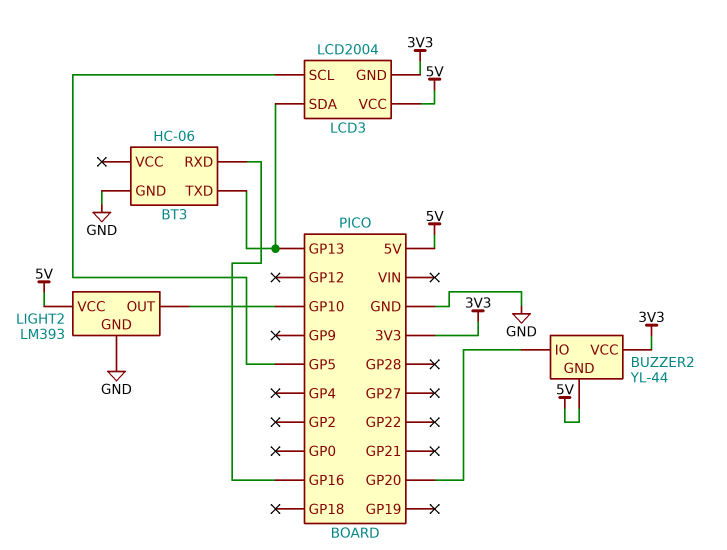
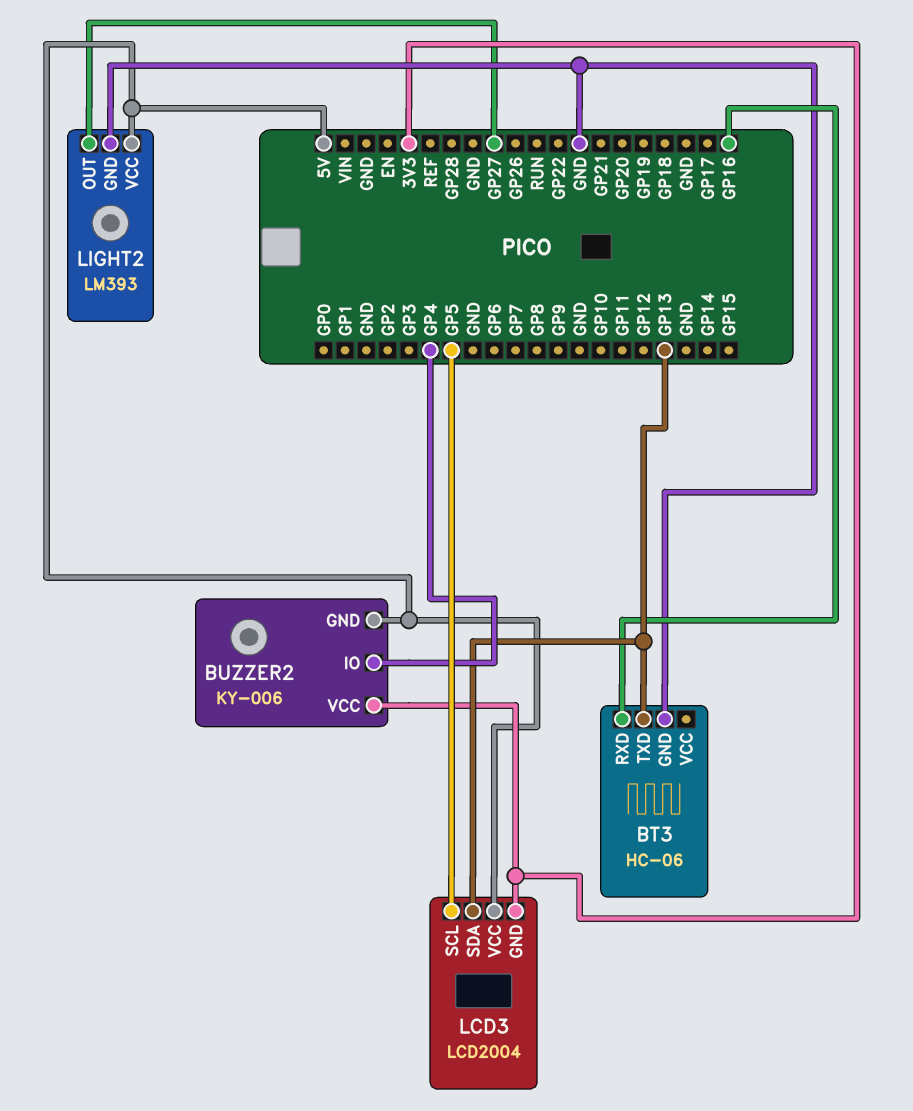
BUZZER2: YL-44 -> KY-006
BUZZER2 pin IO: GP20 -> GP4
LIGHT2 pin OUT: GP10 -> GP27

